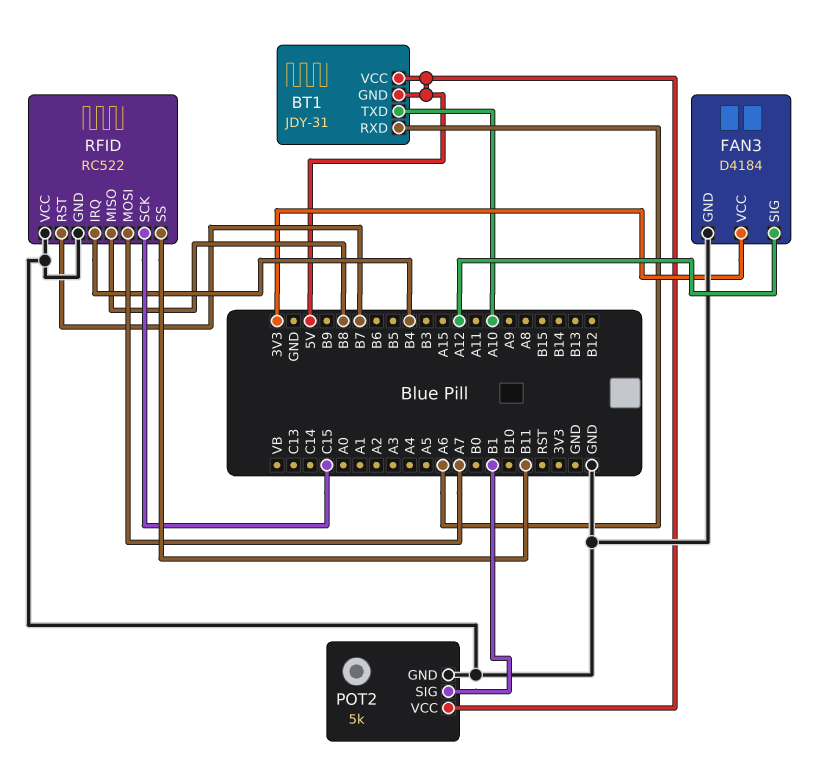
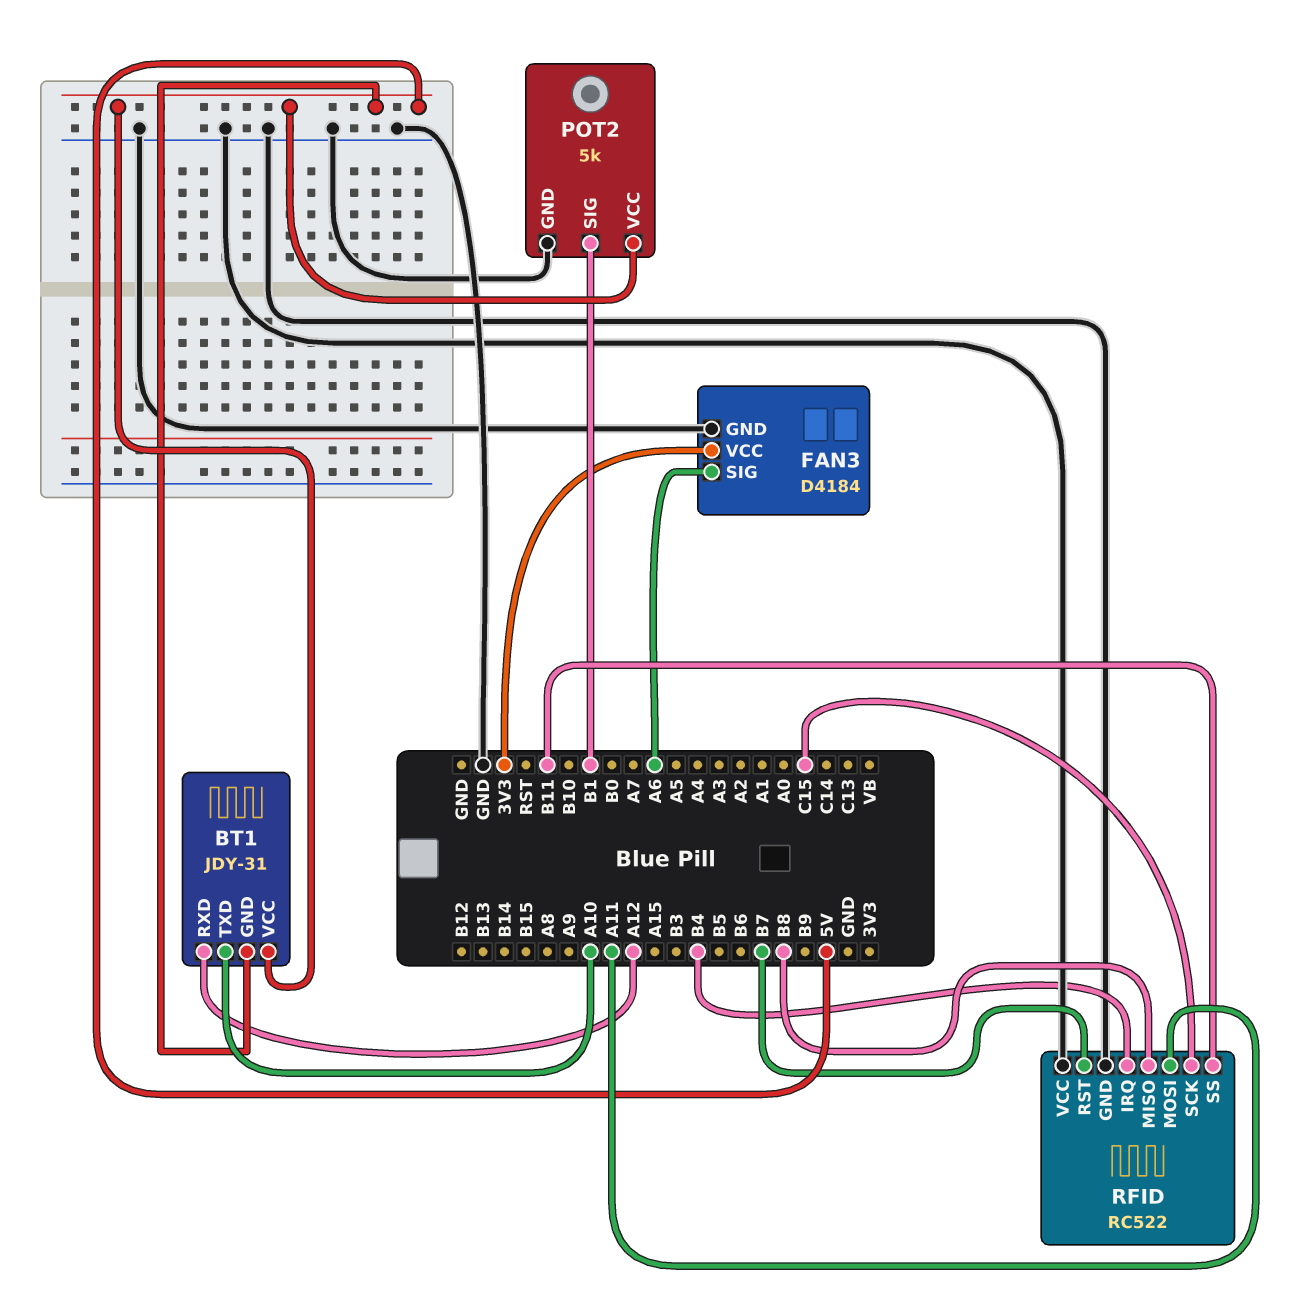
BT1 pin RXD: A6 -> A12
FAN3 pin SIG: A12 -> A6
RFID pin MOSI: A7 -> A11

